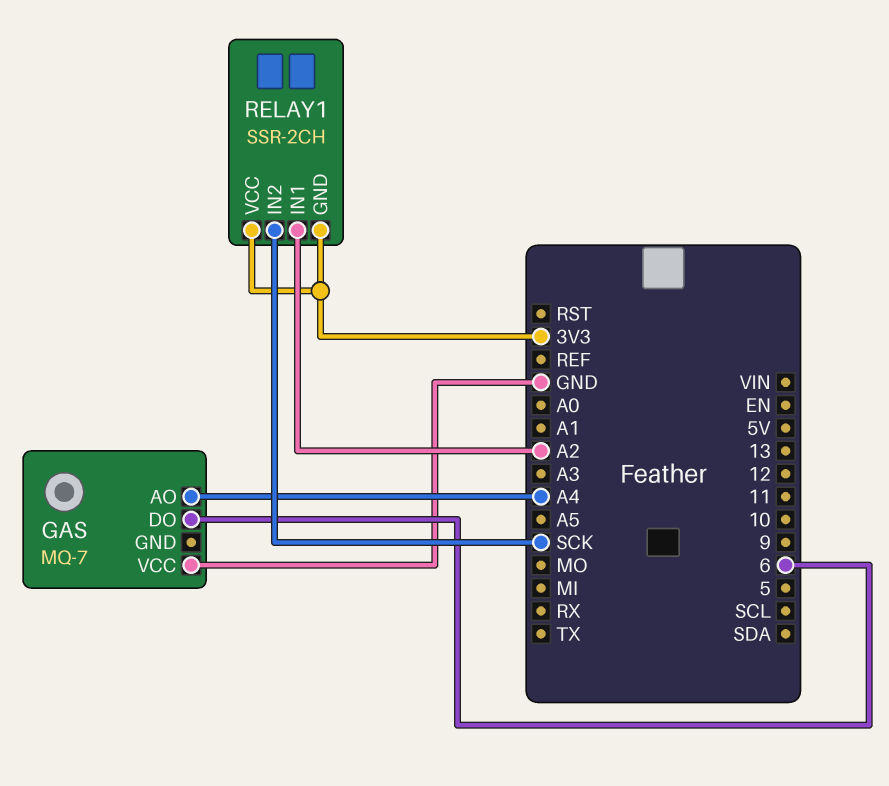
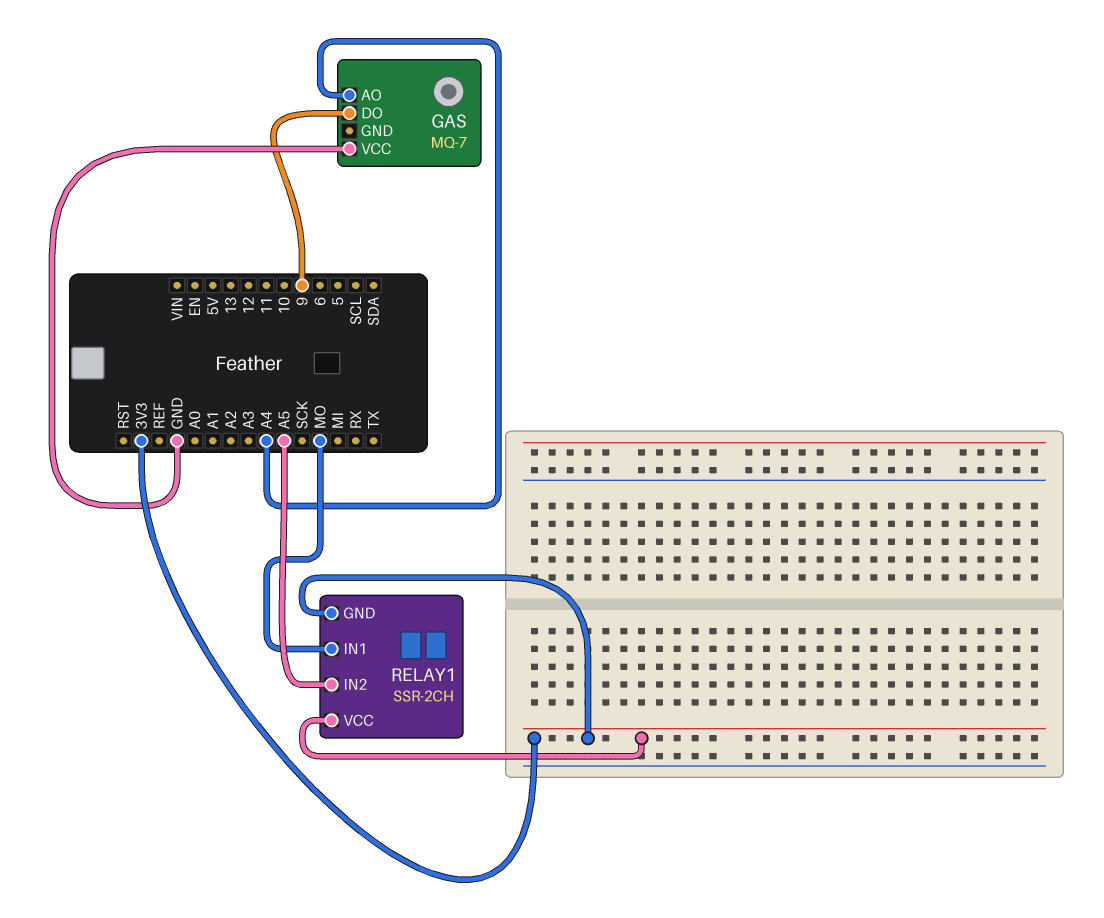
GAS pin DO: 6 -> 9
RELAY1 pin IN1: A2 -> MO
RELAY1 pin IN2: SCK -> A5

